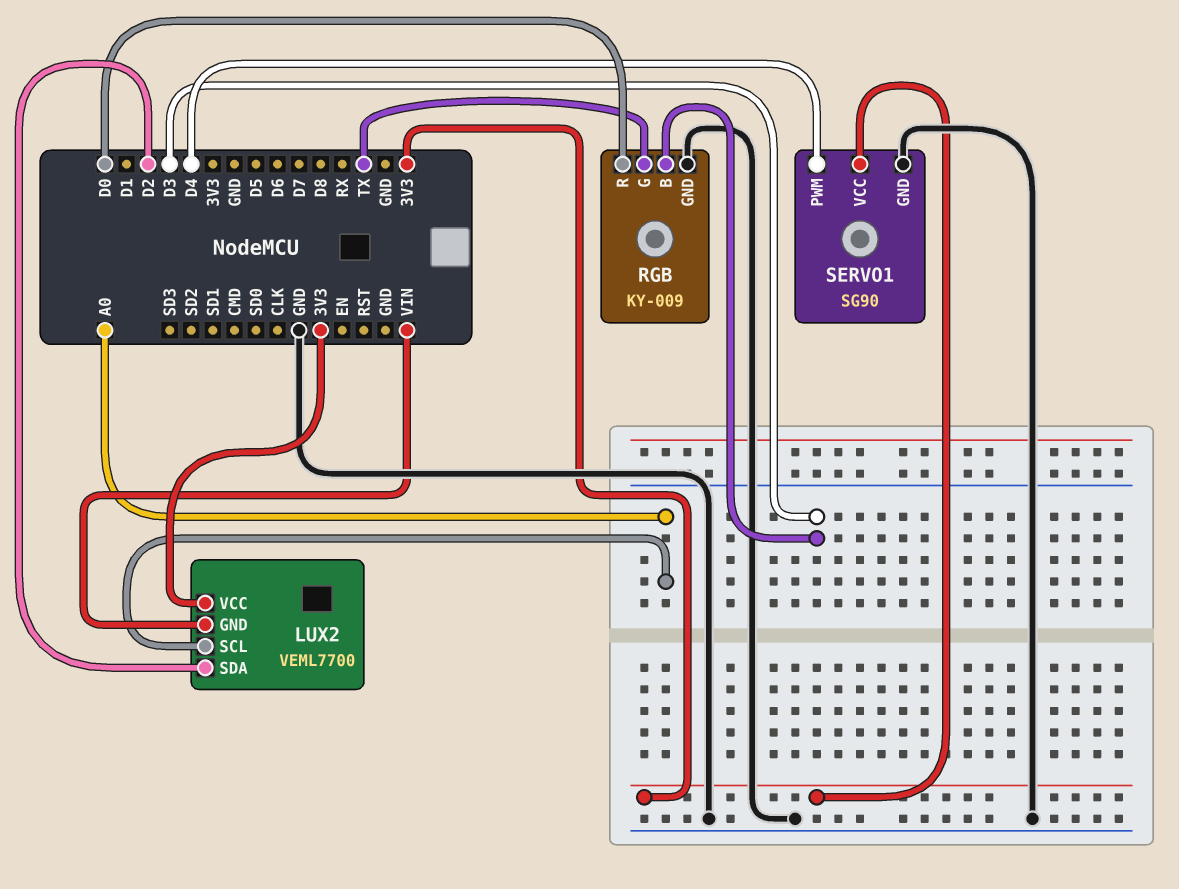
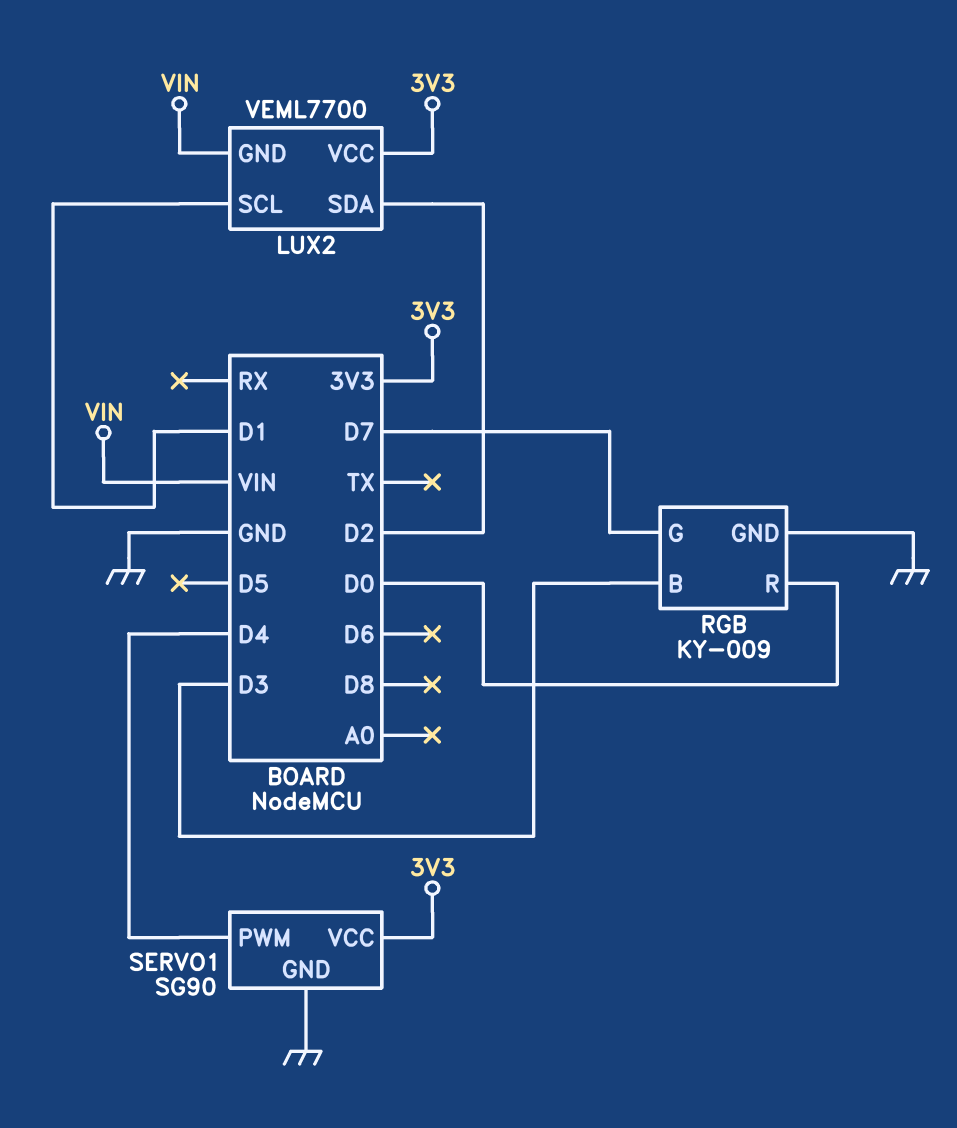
LUX2 pin SCL: A0 -> D1
RGB pin G: TX -> D7

